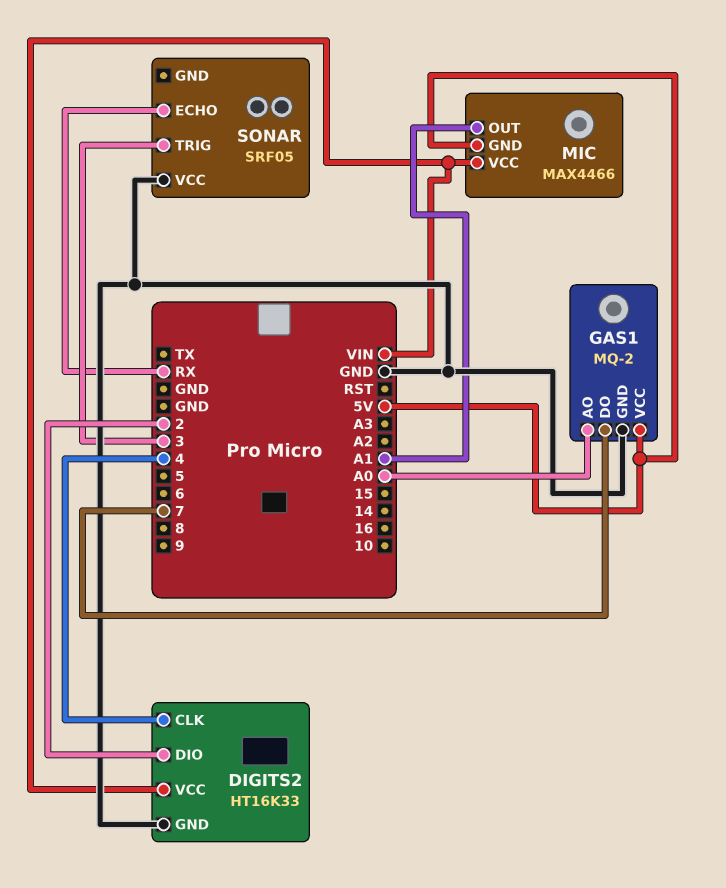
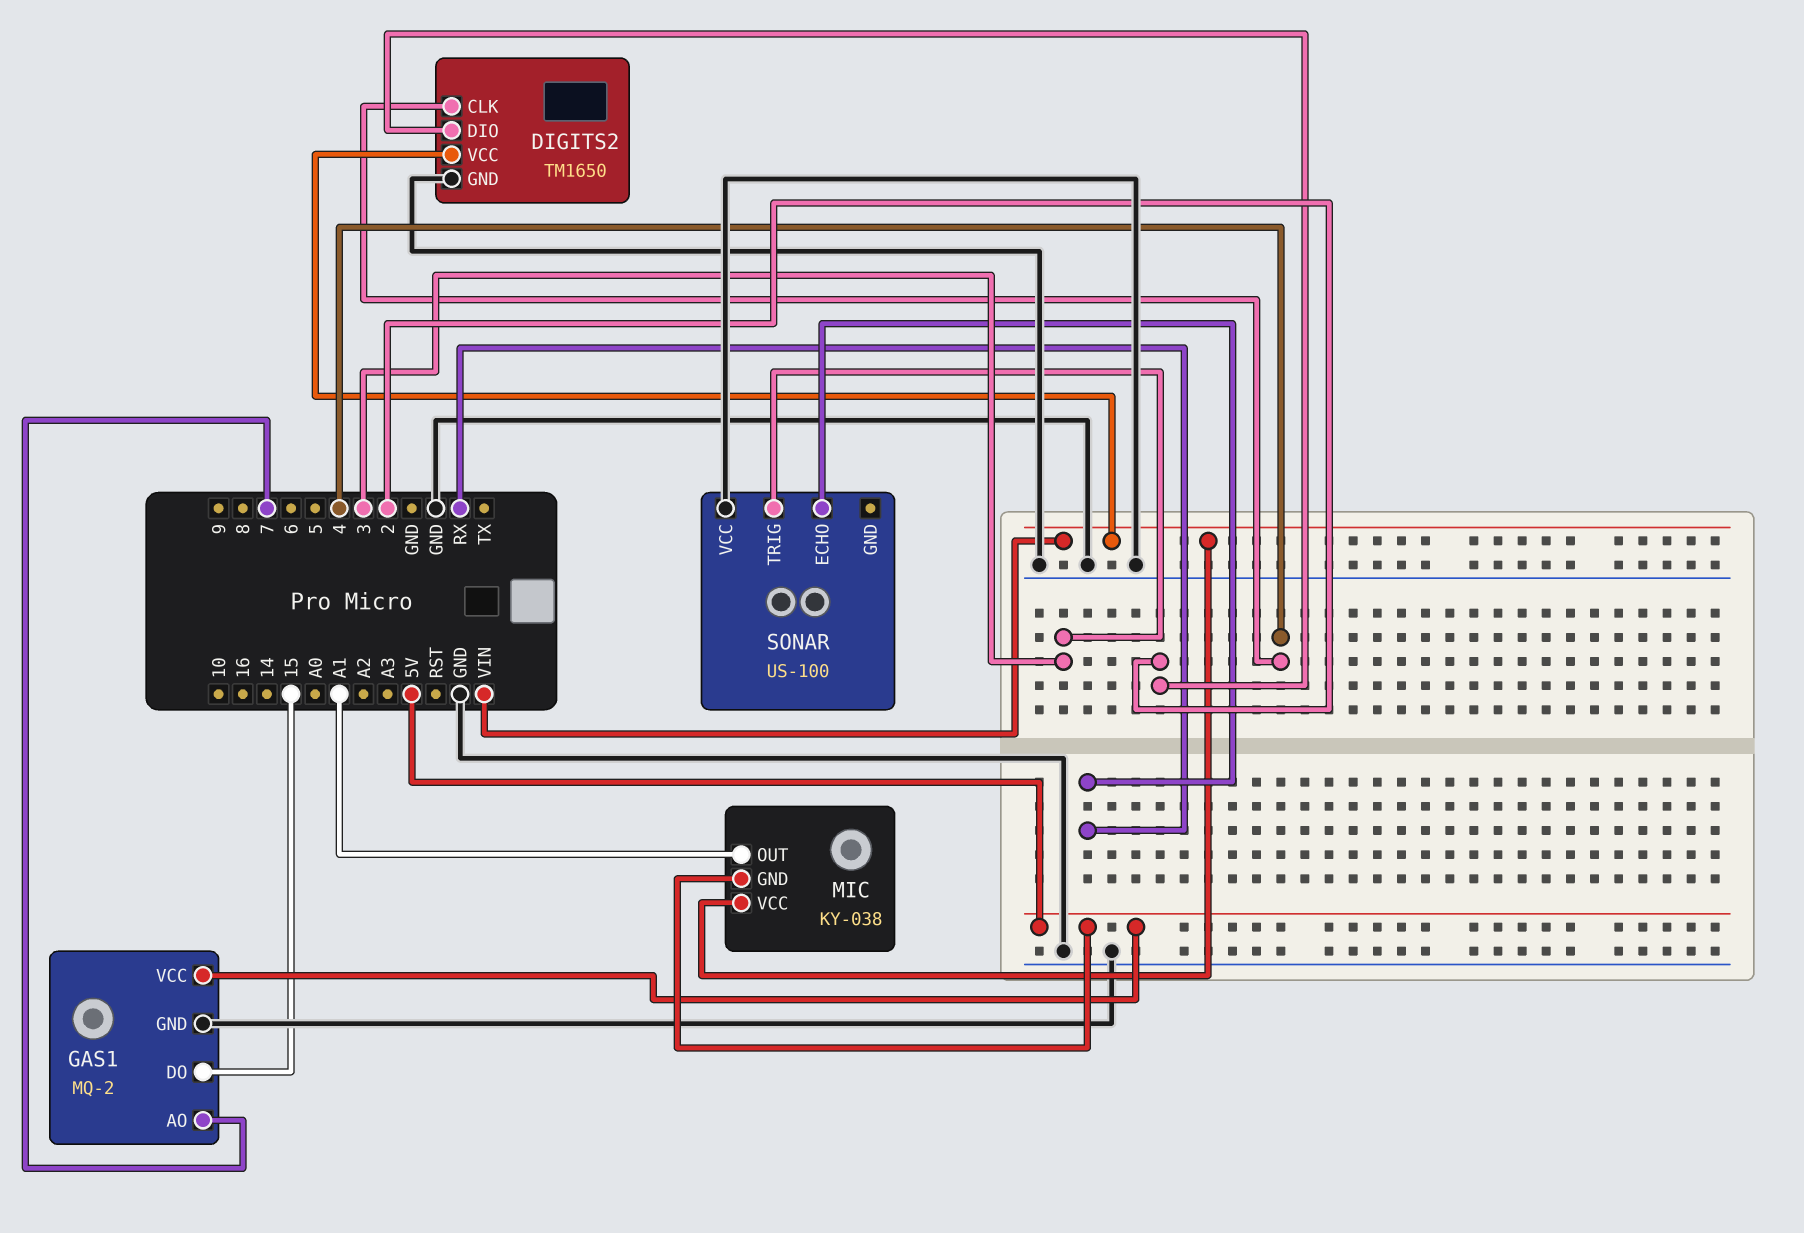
DIGITS2: HT16K33 -> TM1650
GAS1 pin AO: A0 -> 7
GAS1 pin DO: 7 -> 15
MIC: MAX4466 -> KY-038
SONAR: SRF05 -> US-100

